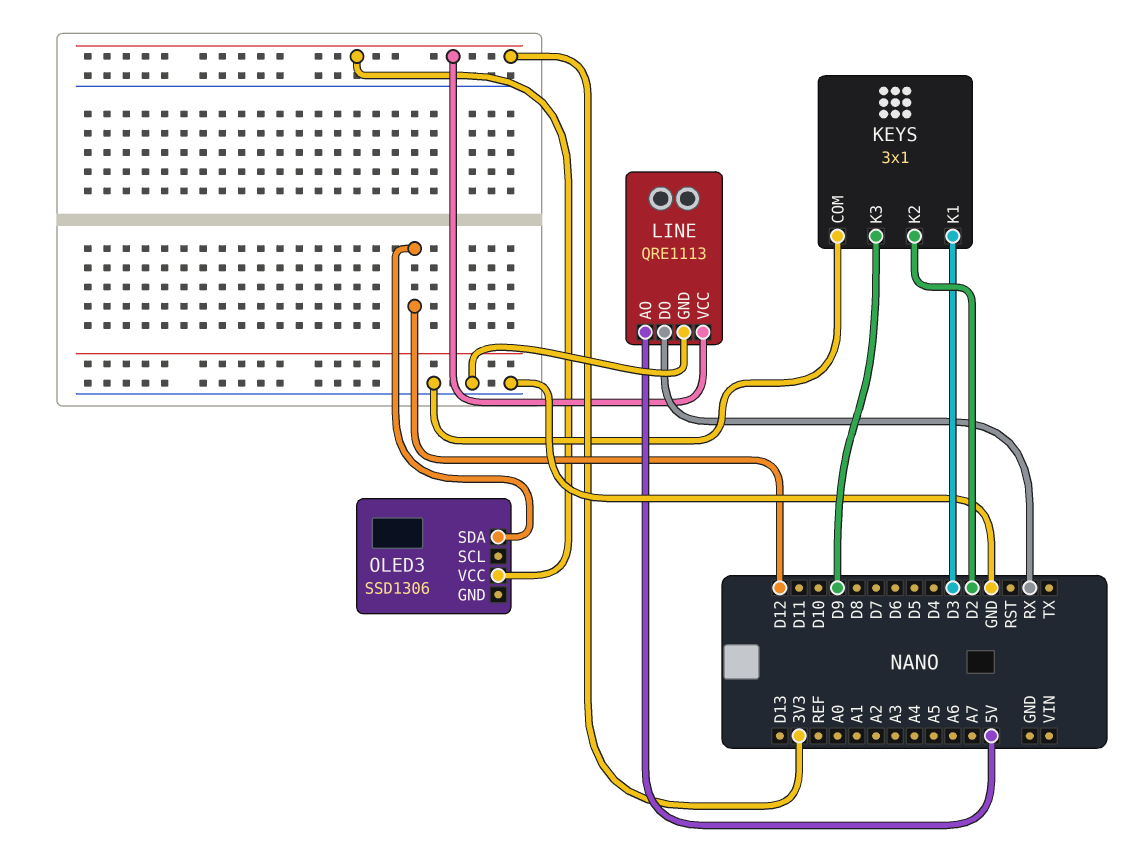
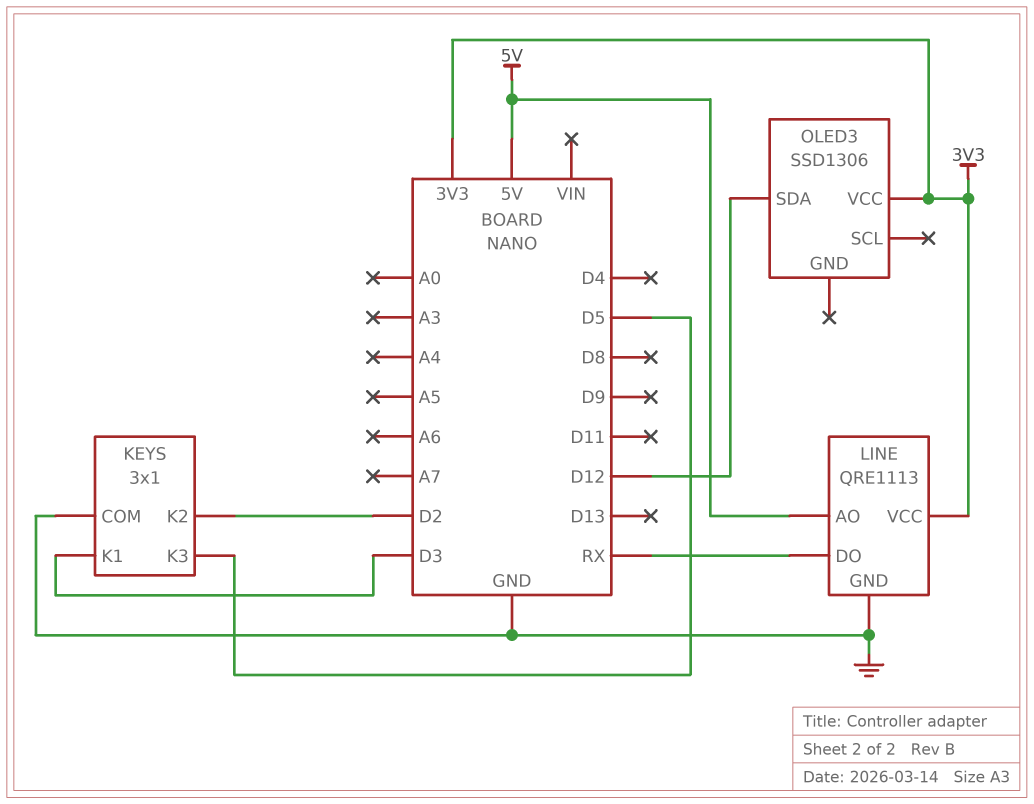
KEYS pin K3: D9 -> D5

